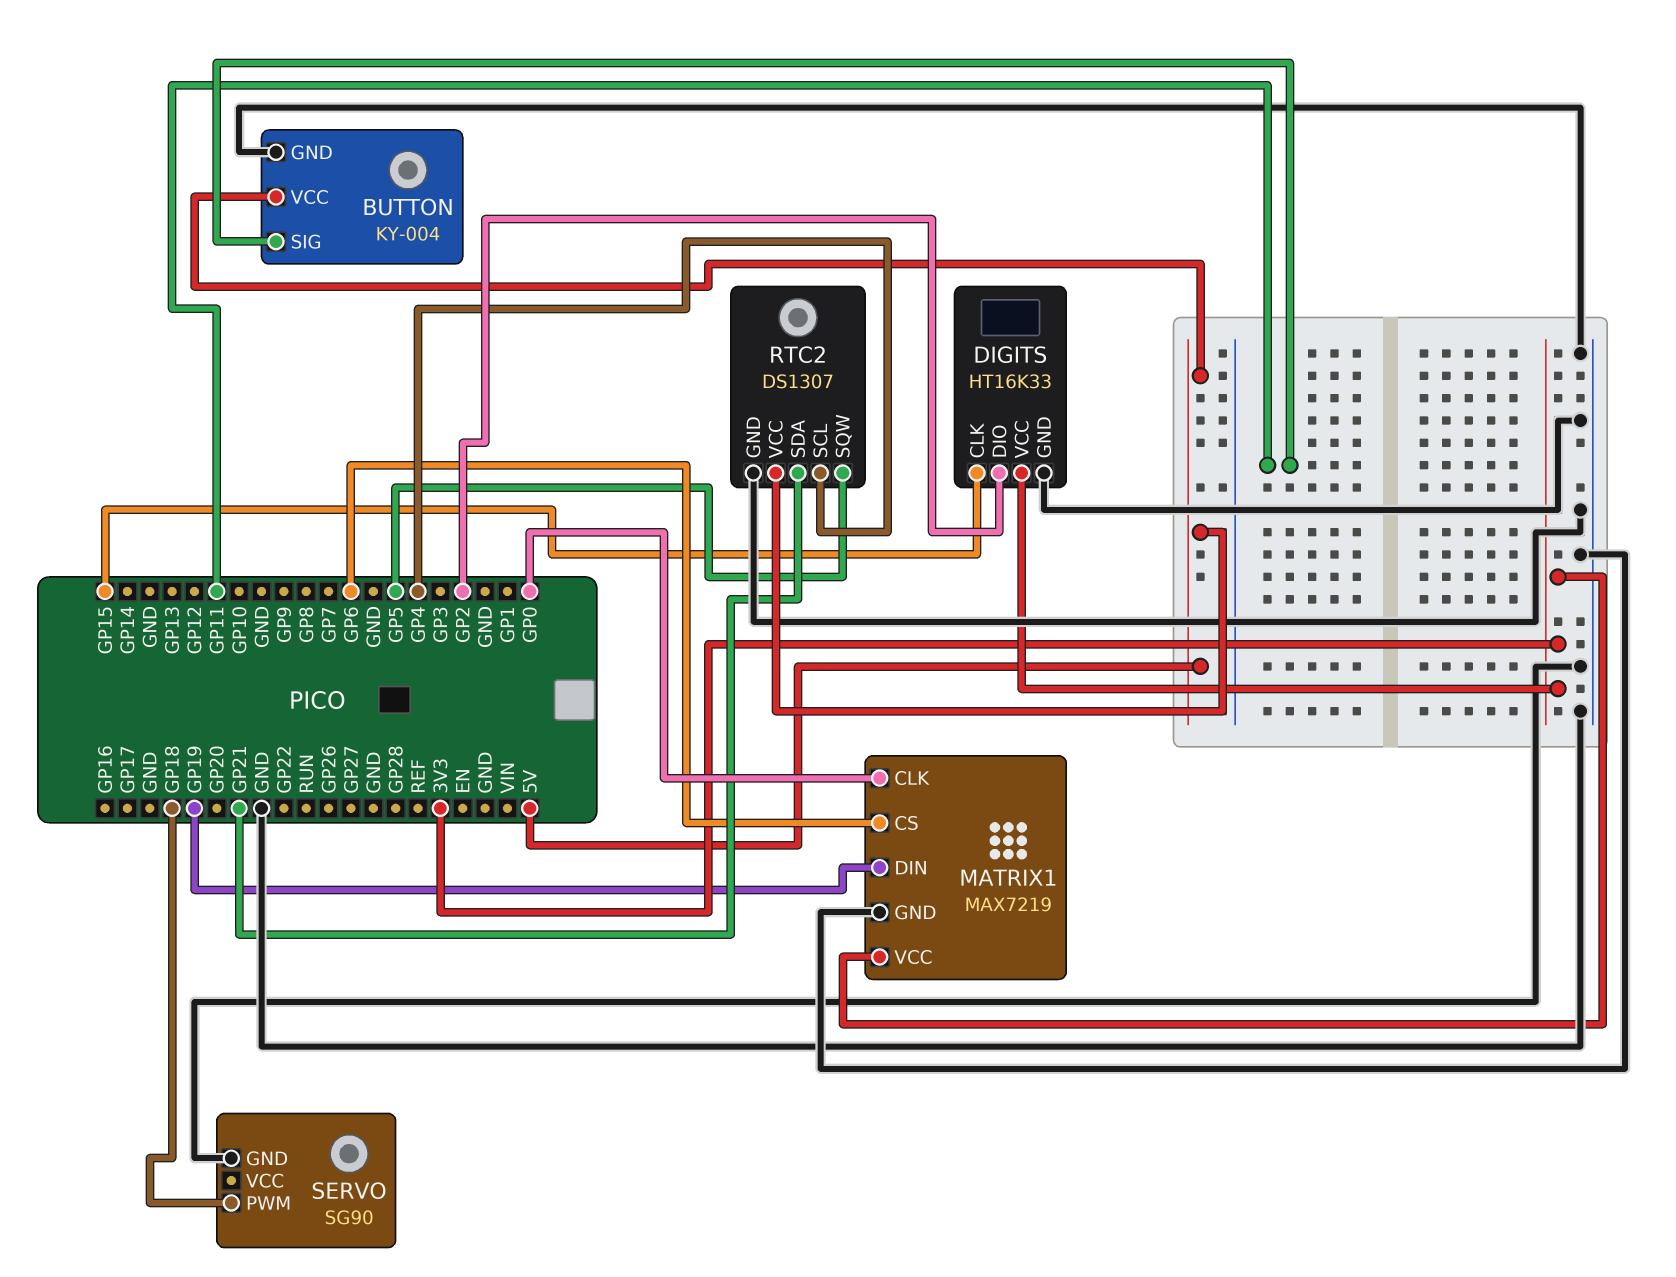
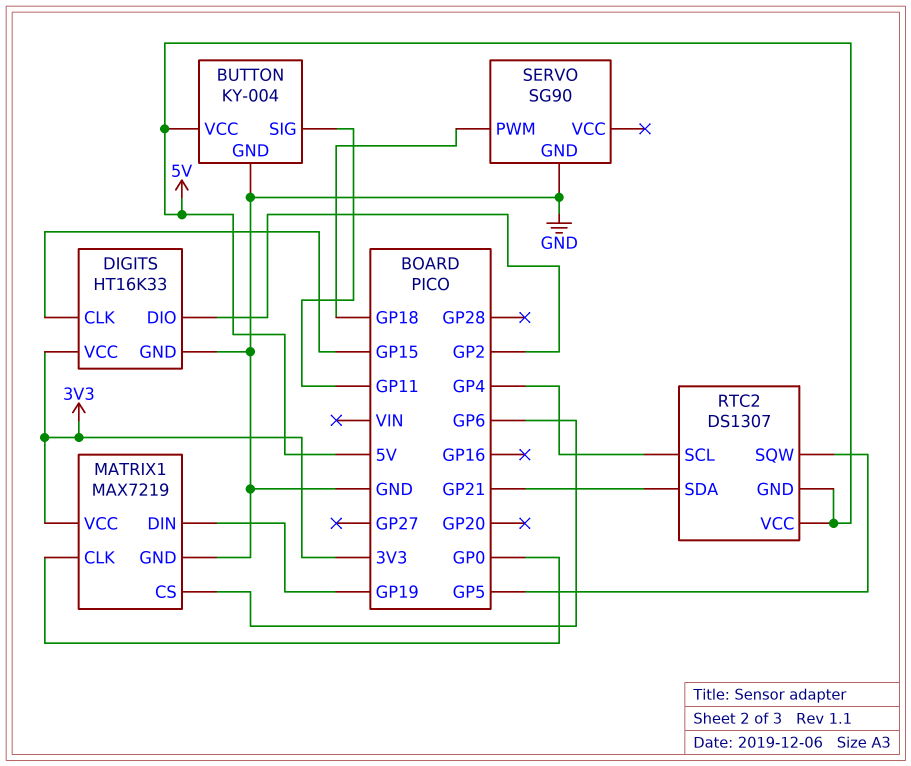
RTC2 pin GND: GND -> 5V

